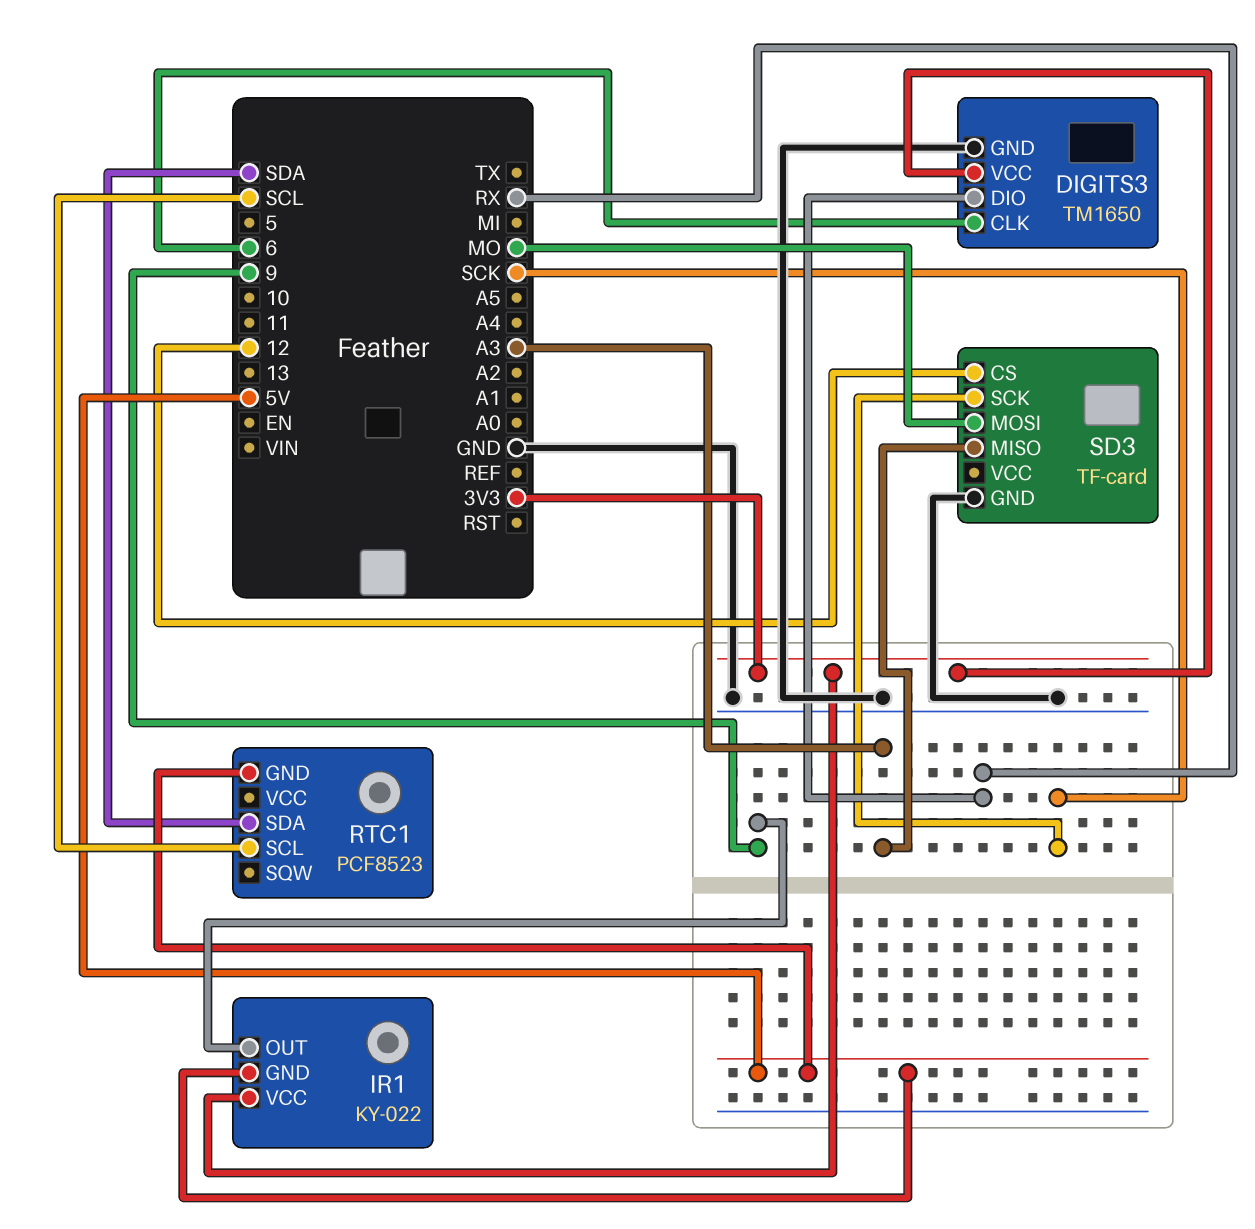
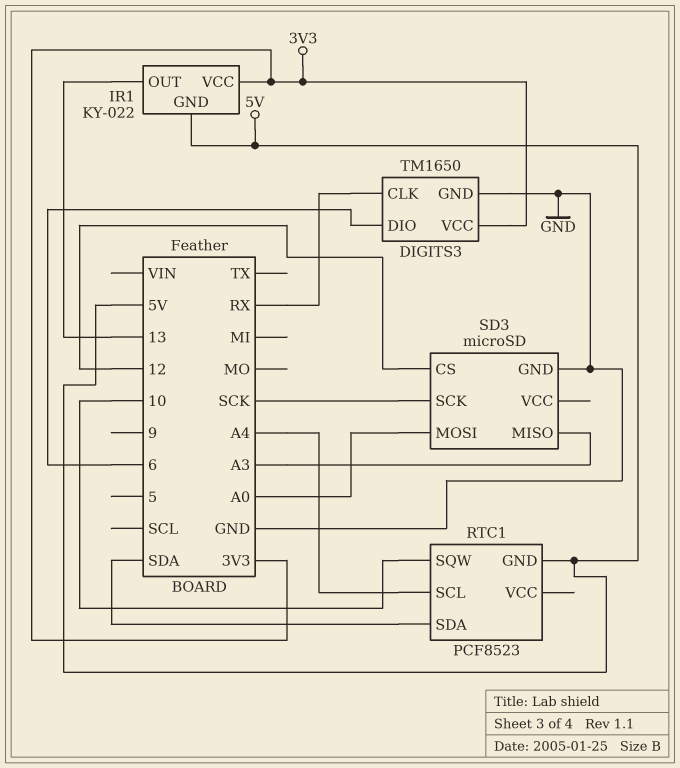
DIGITS3 pin CLK: 6 -> RX
DIGITS3 pin DIO: RX -> 6
IR1 pin OUT: 9 -> 13
RTC1 pin SCL: SCL -> A4
RTC1 pin SQW: none -> 10
SD3: TF-card -> microSD
SD3 pin MOSI: MO -> A0

